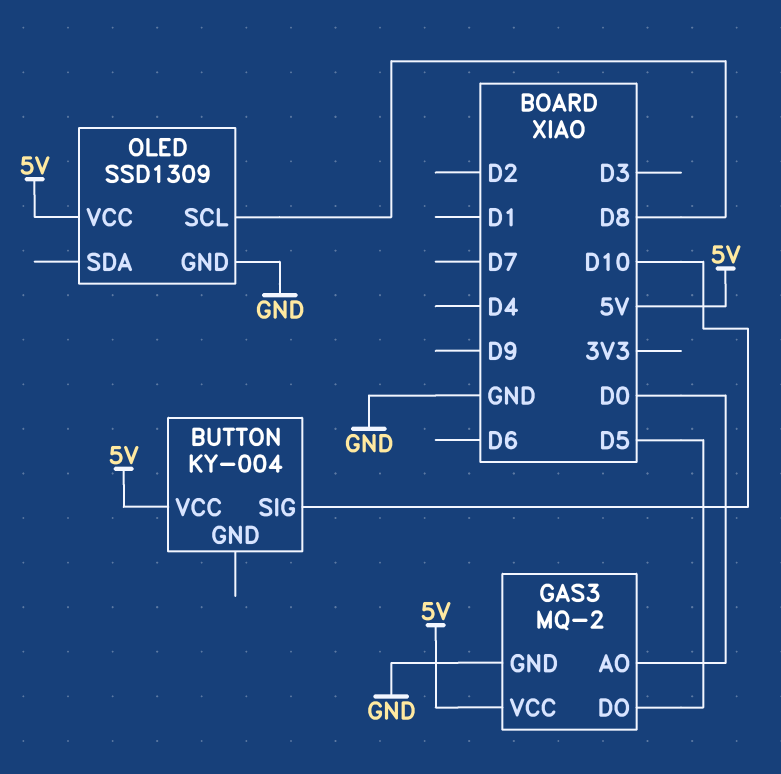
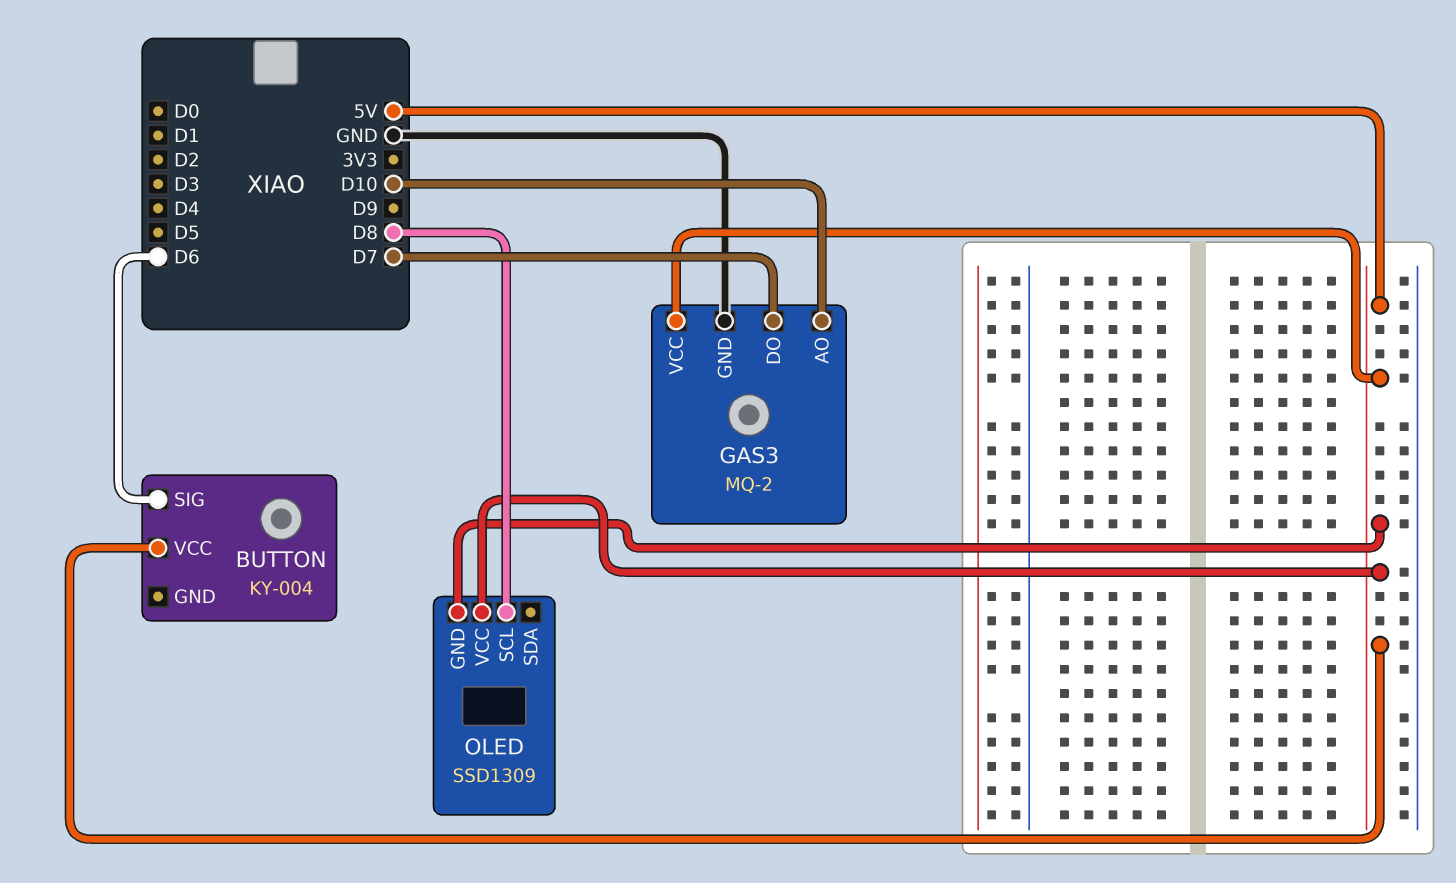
BUTTON pin SIG: D10 -> D6
GAS3 pin AO: D0 -> D10
GAS3 pin DO: D5 -> D7
OLED pin GND: GND -> 5V

